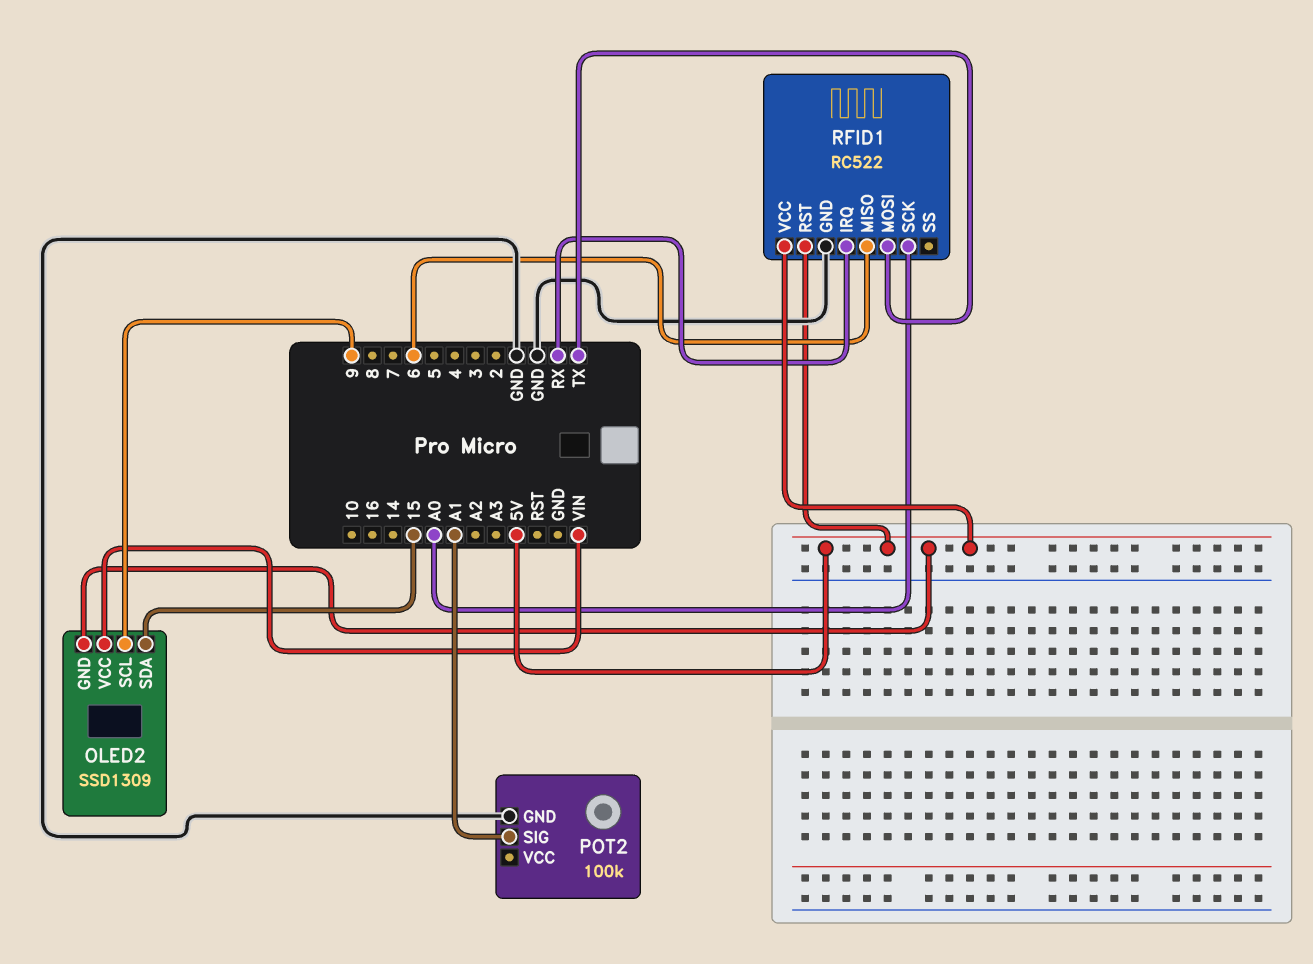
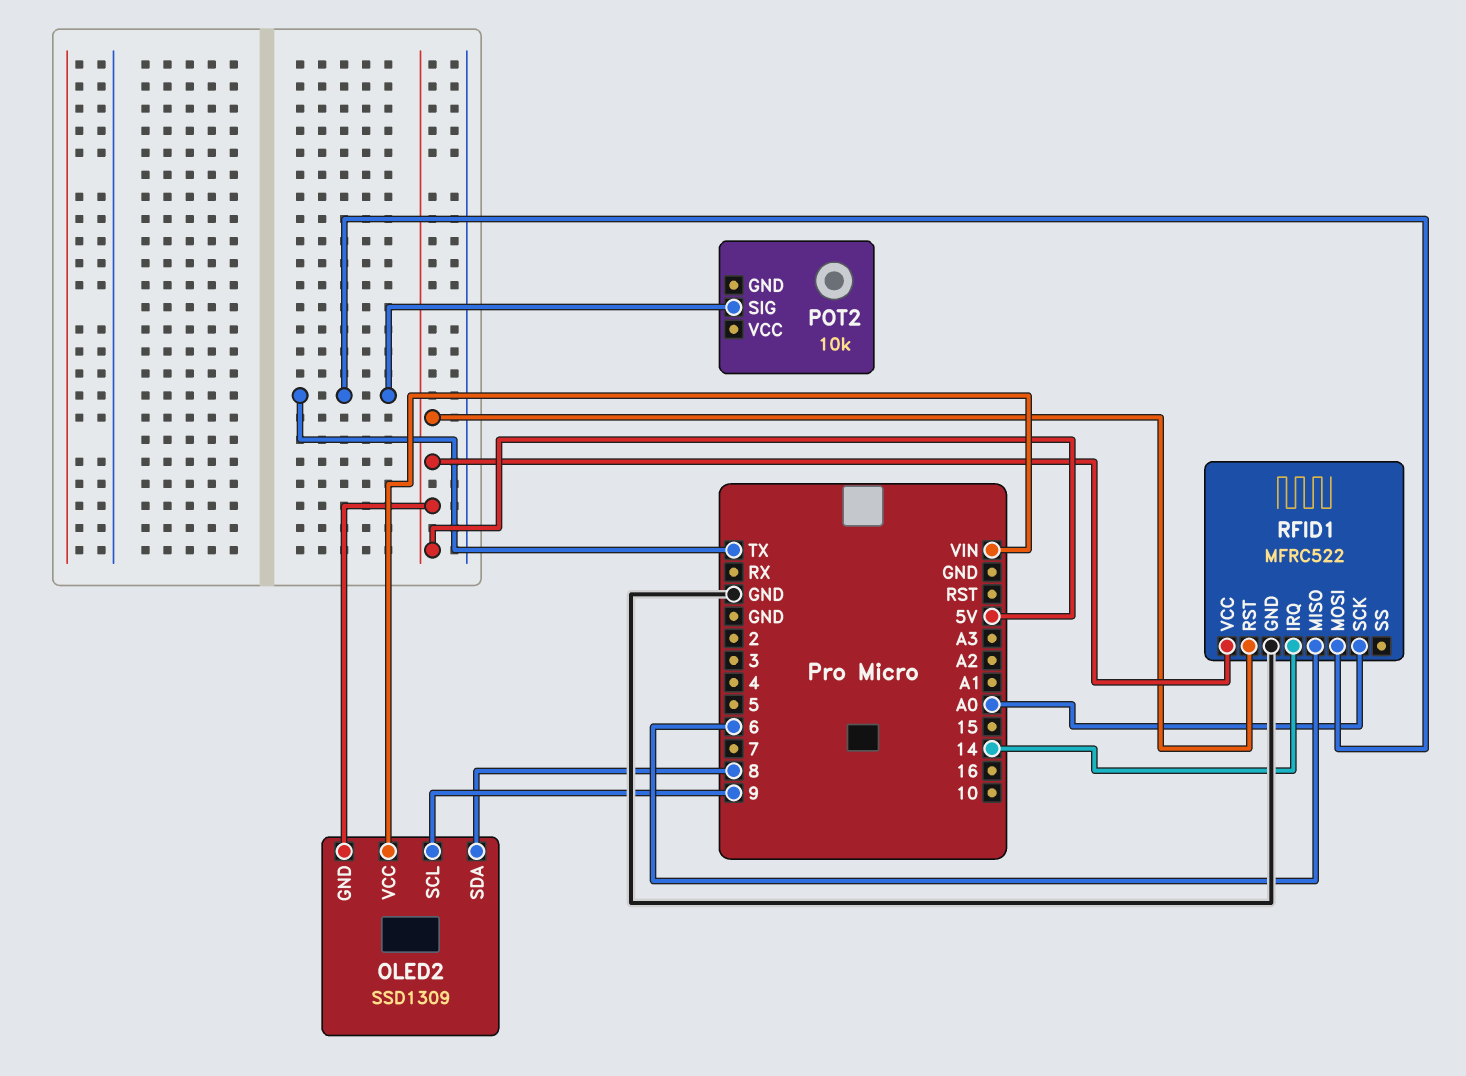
OLED2 pin SDA: 15 -> 8
POT2: 100k -> 10k
POT2 pin GND: GND -> none
POT2 pin SIG: A1 -> TX
RFID1: RC522 -> MFRC522
RFID1 pin IRQ: RX -> 14

